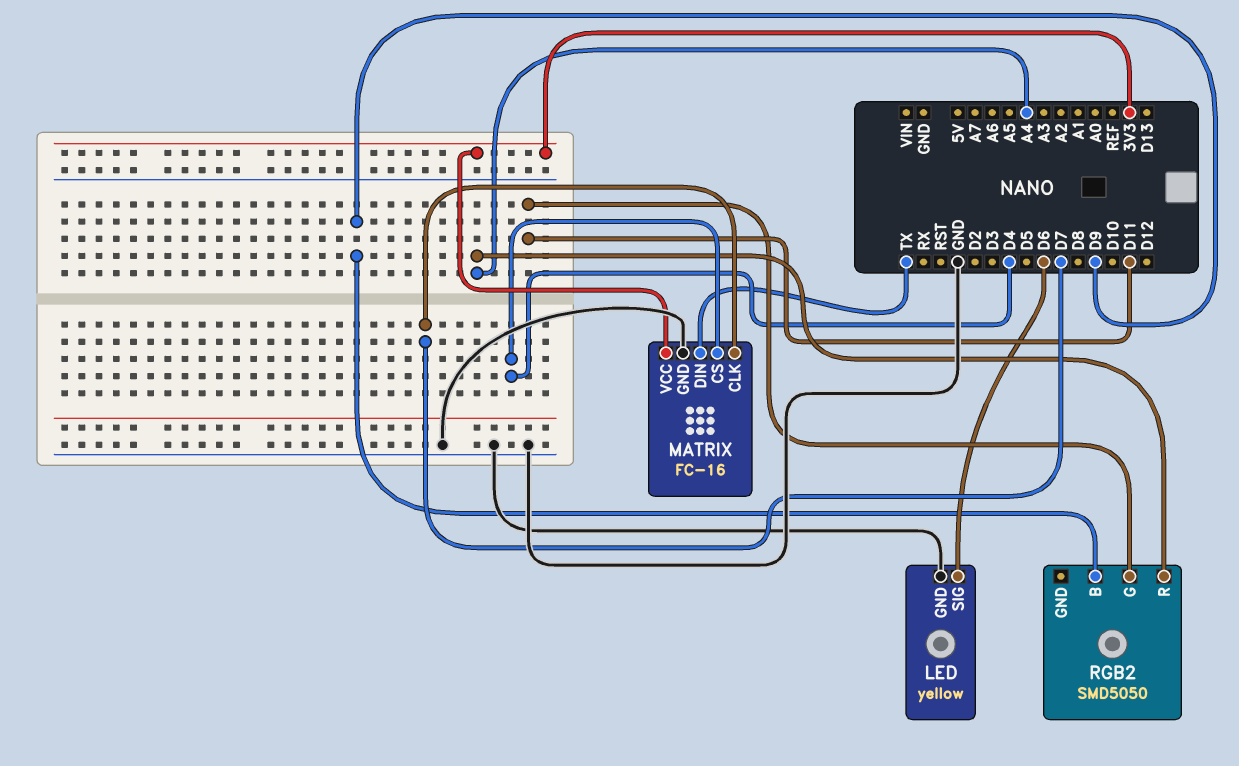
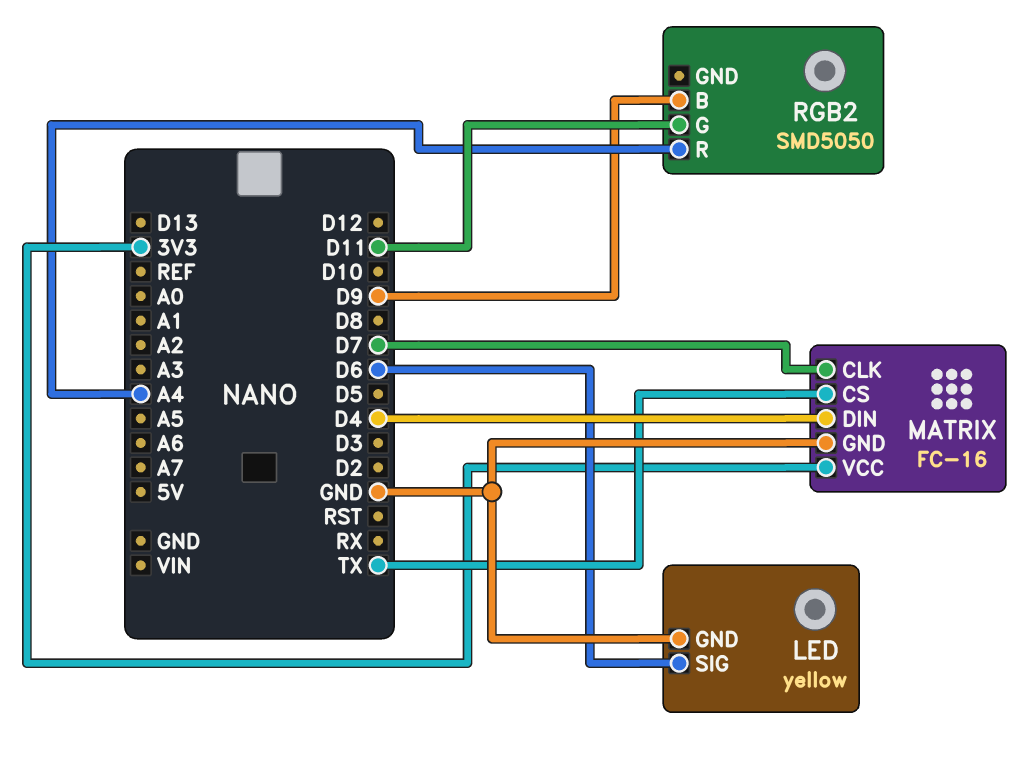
MATRIX pin CS: D4 -> TX
MATRIX pin DIN: TX -> D4

